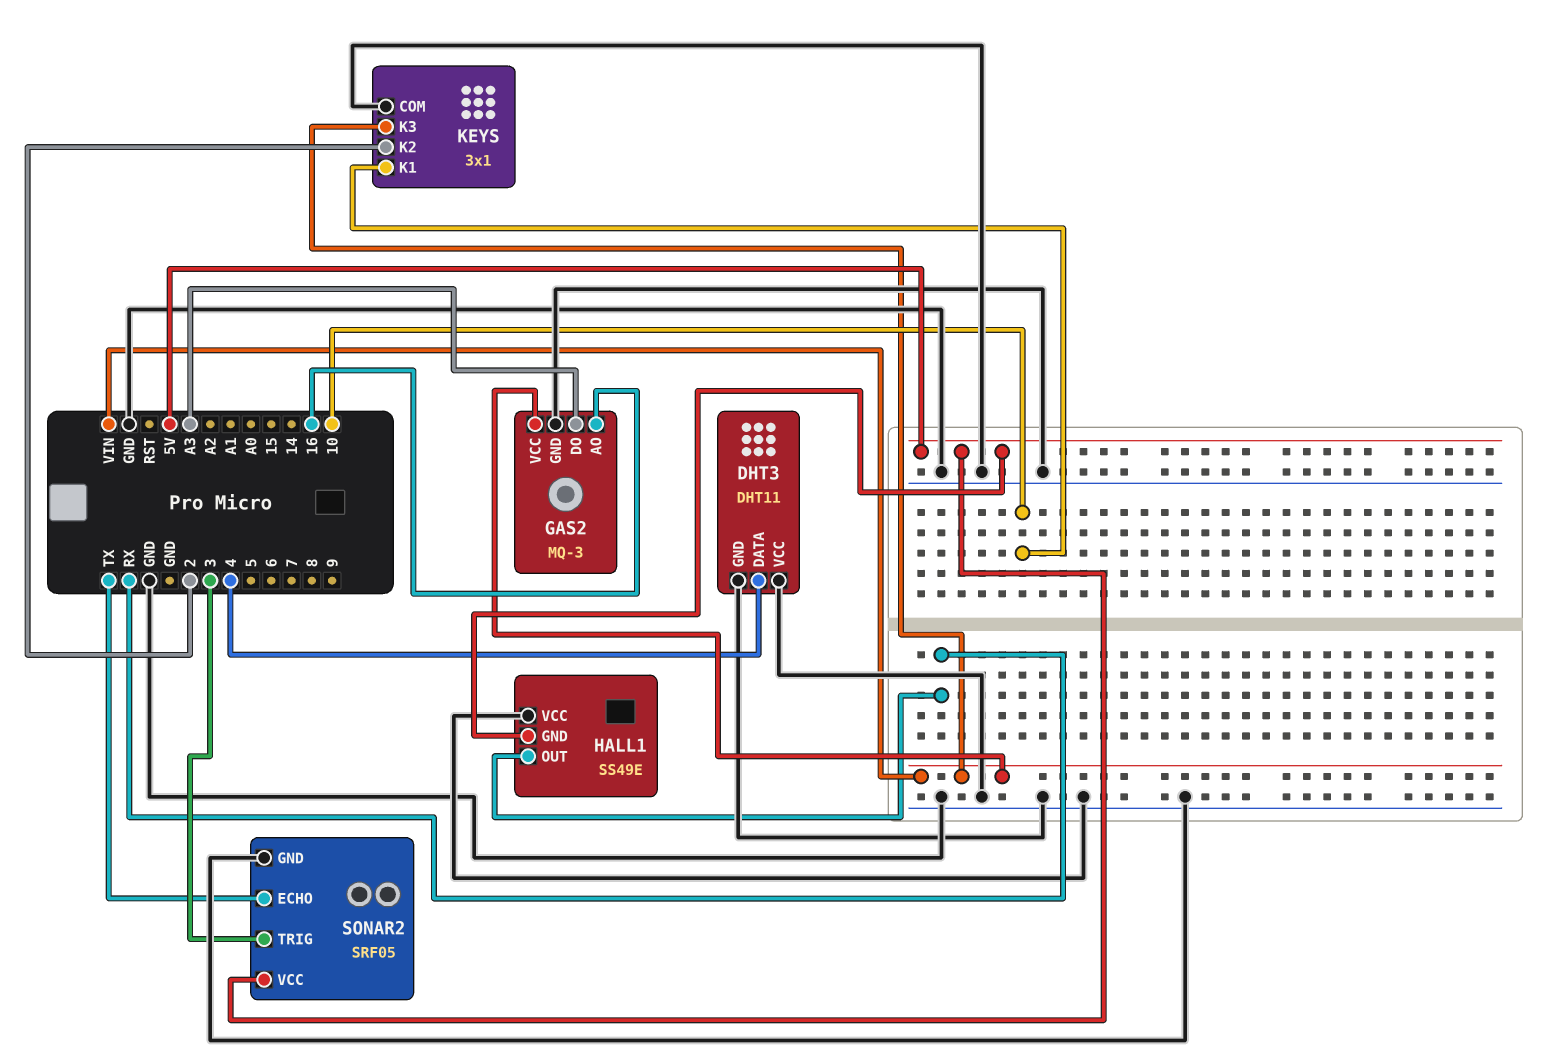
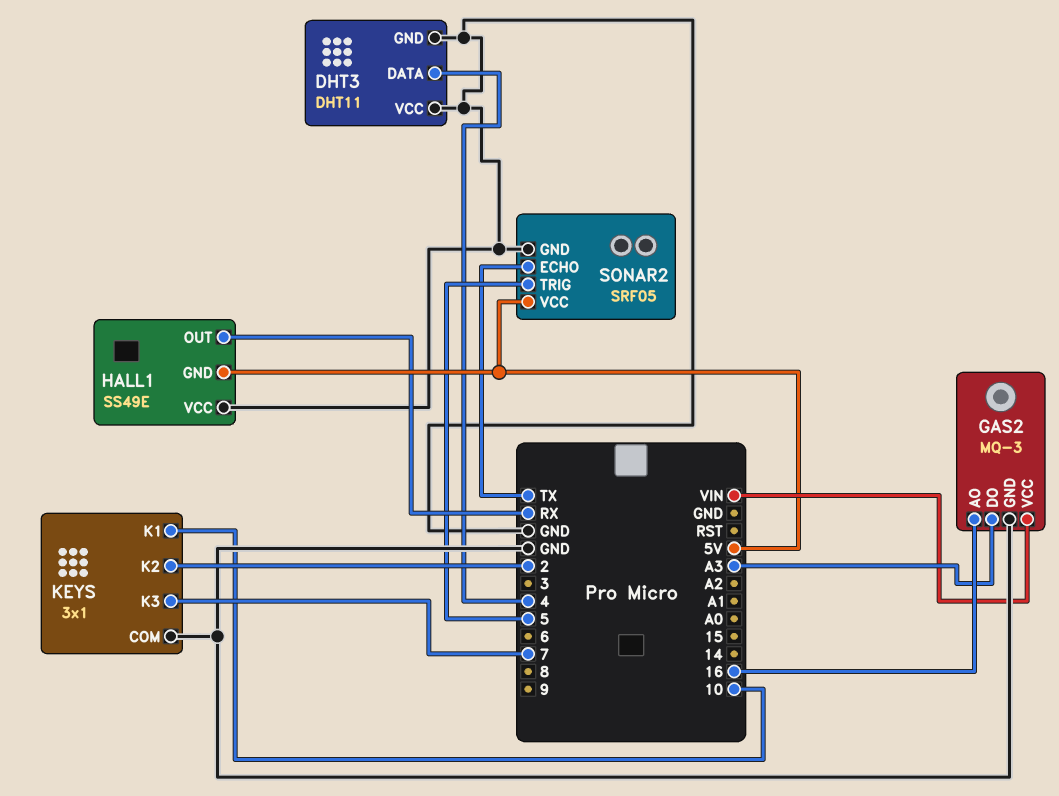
KEYS pin K3: VIN -> 7
SONAR2 pin TRIG: 3 -> 5

